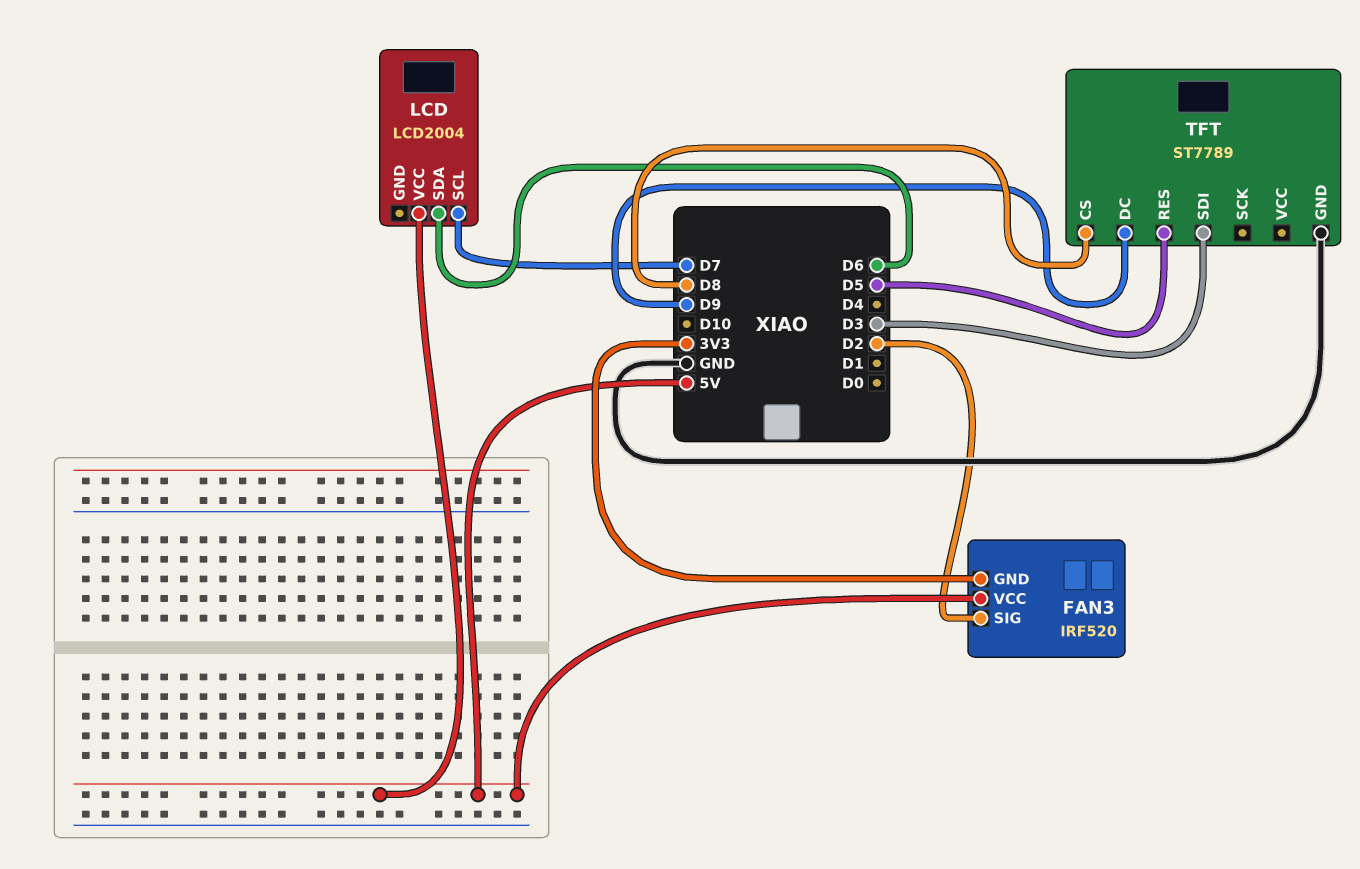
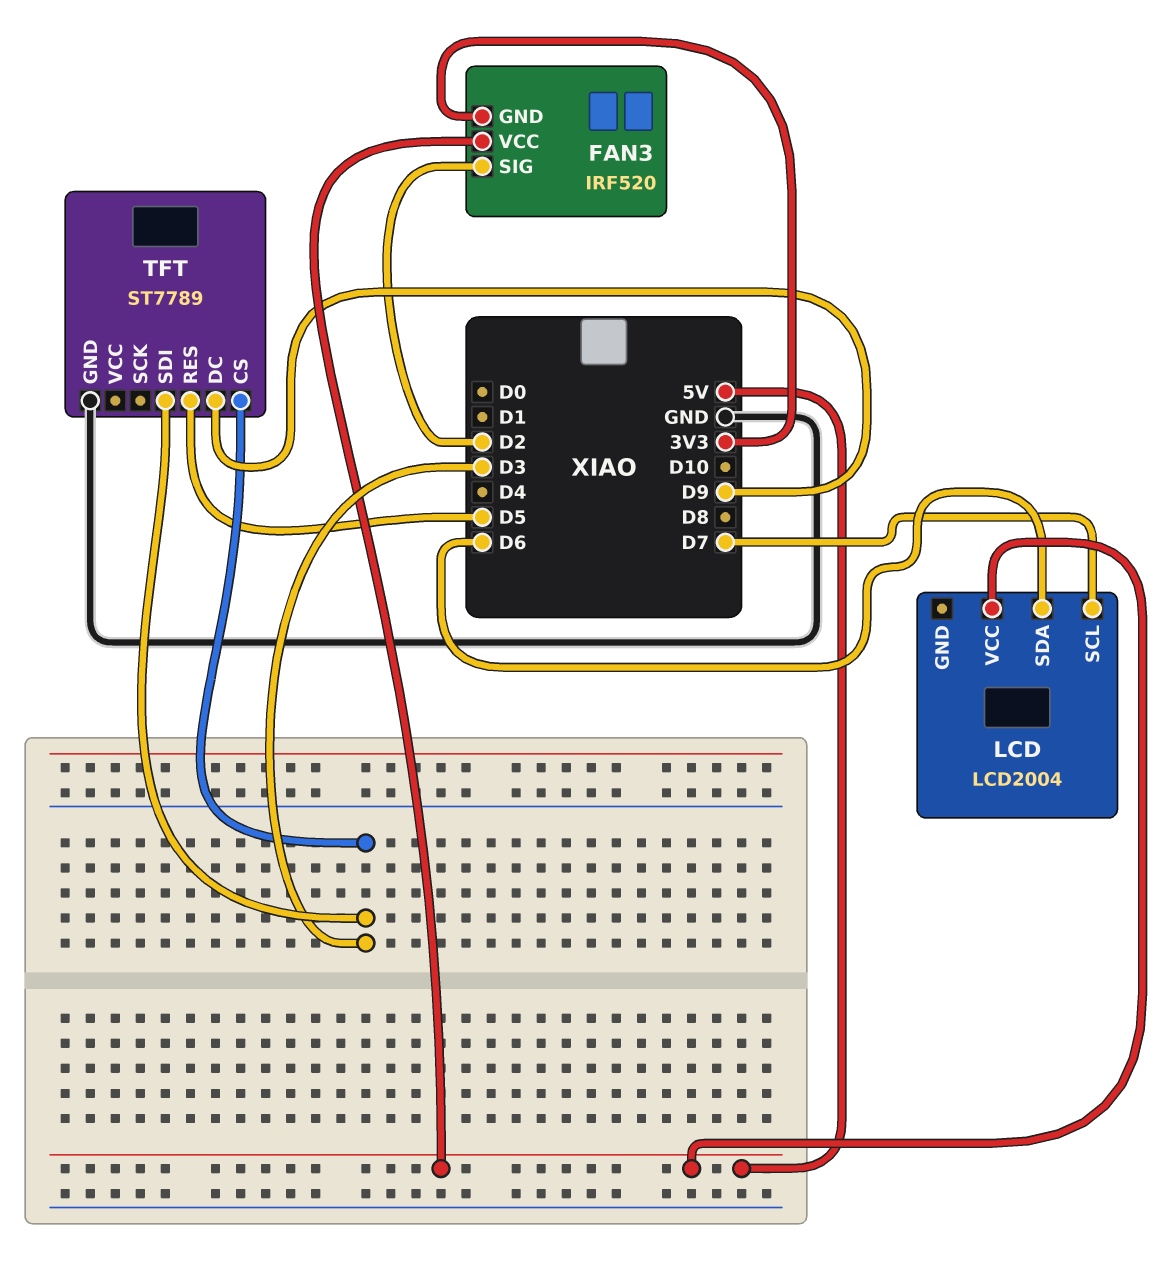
TFT pin CS: D8 -> D3

